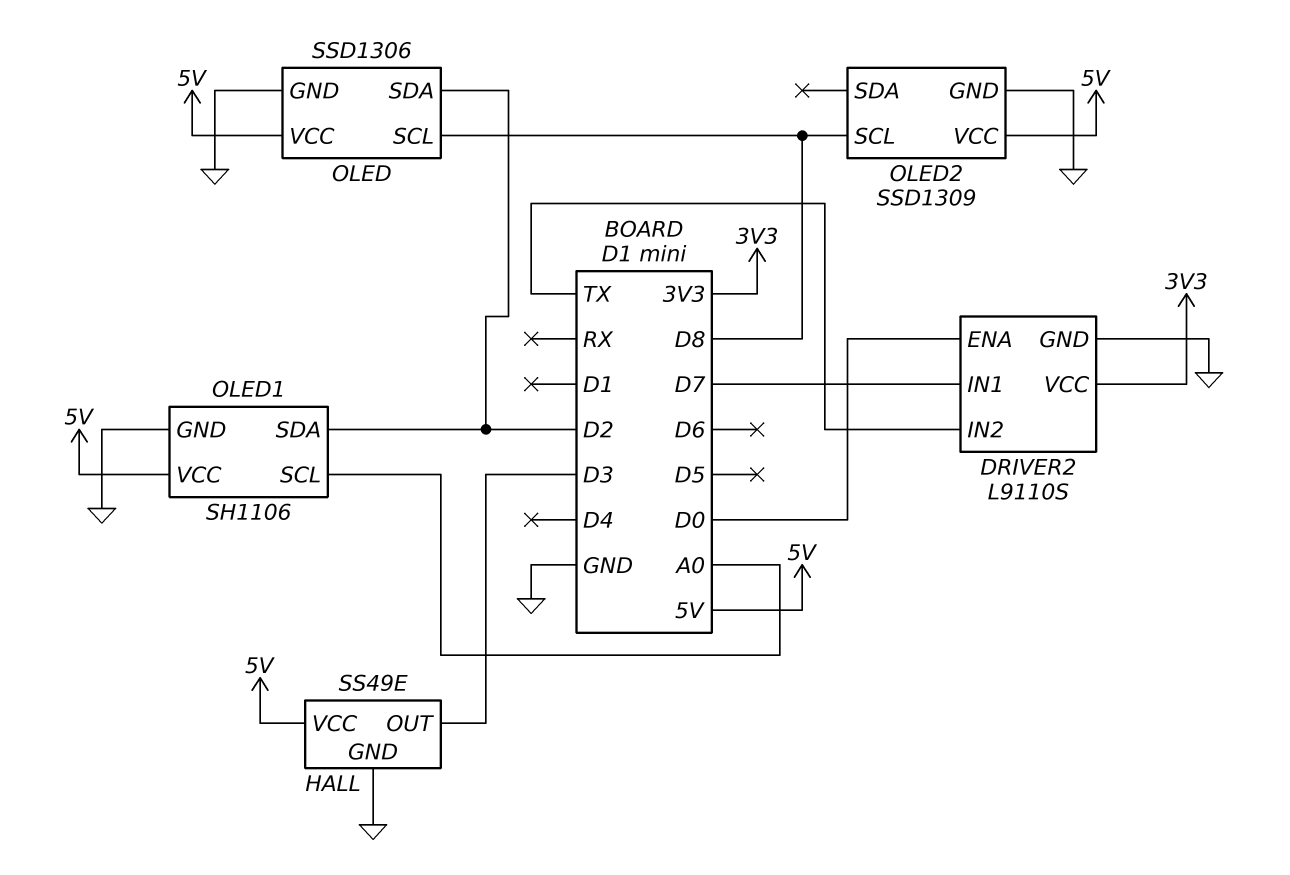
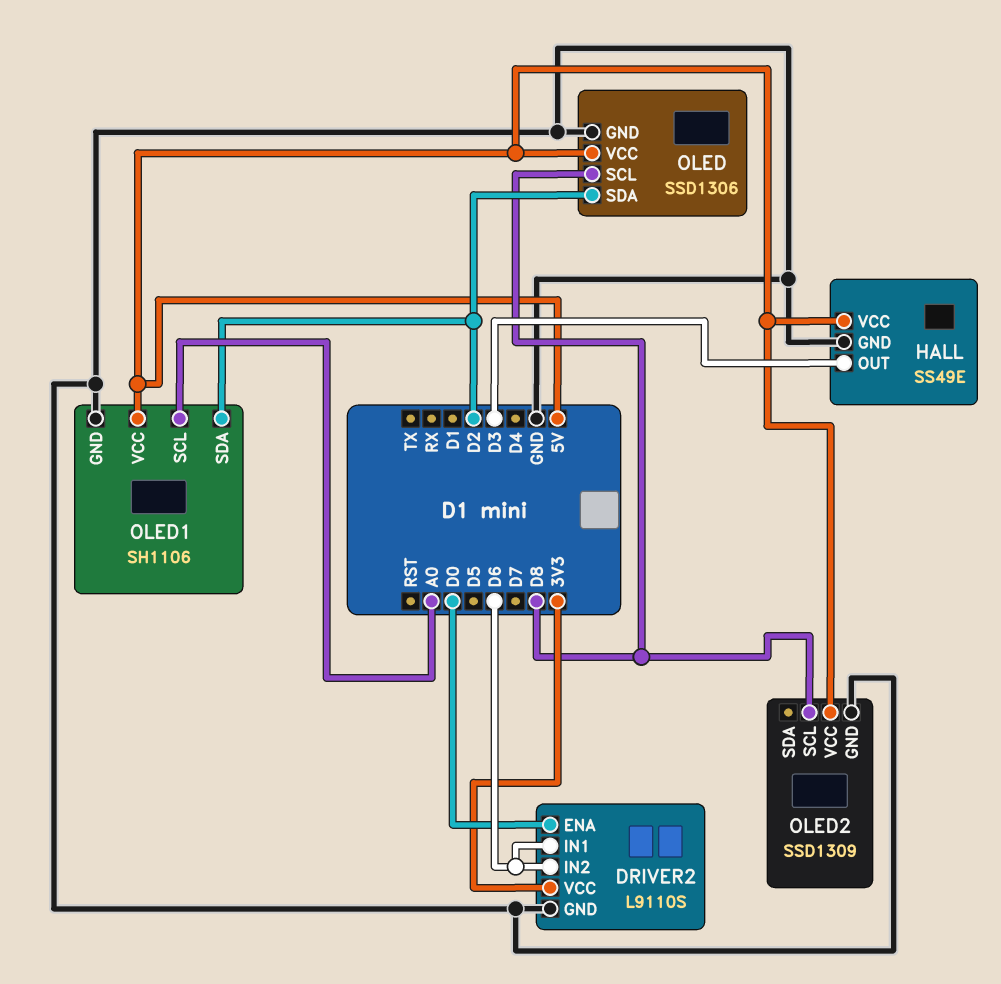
DRIVER2 pin IN1: D7 -> D6
DRIVER2 pin IN2: TX -> D6

